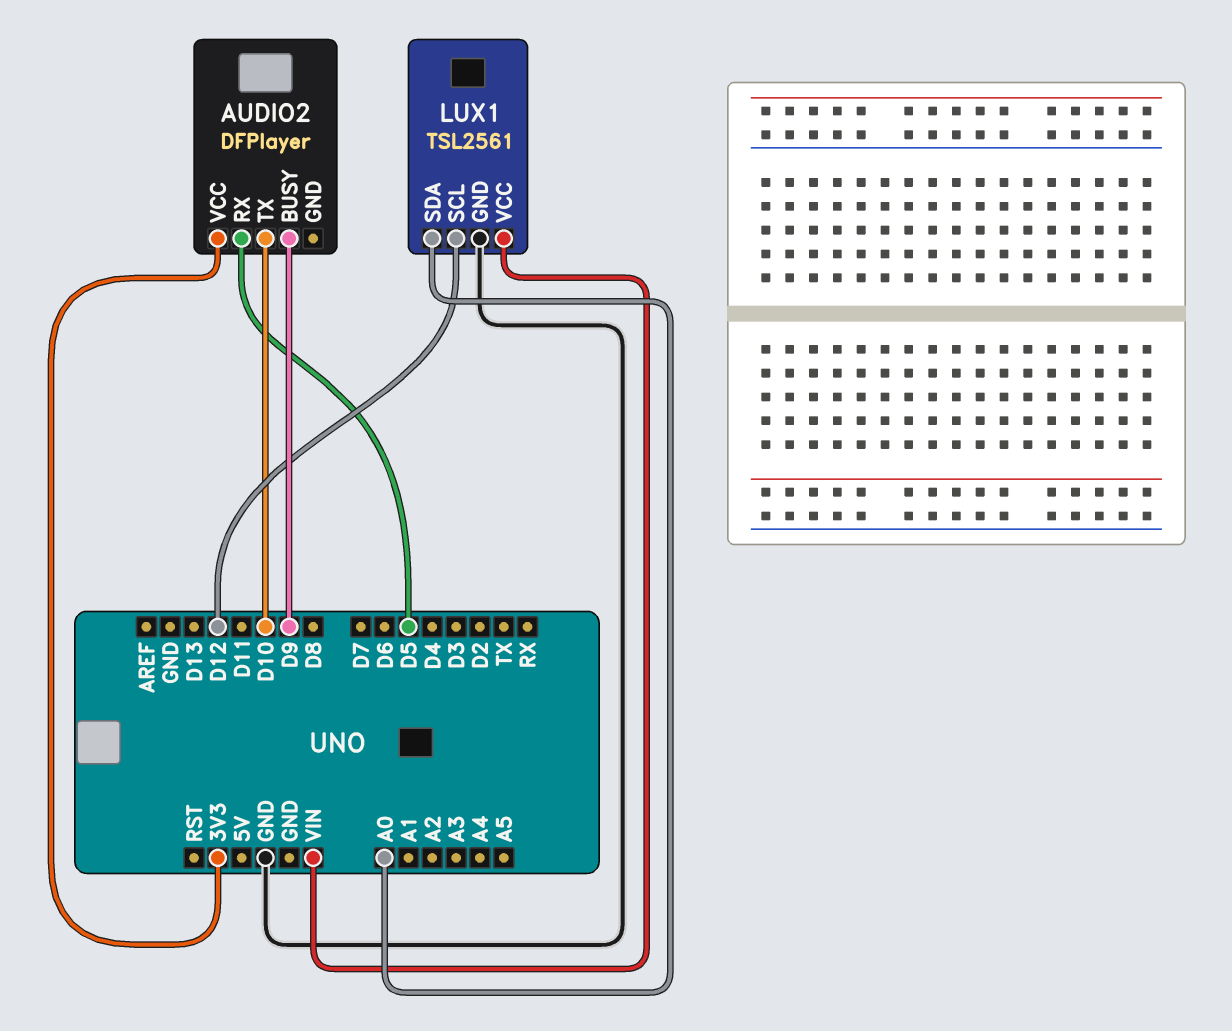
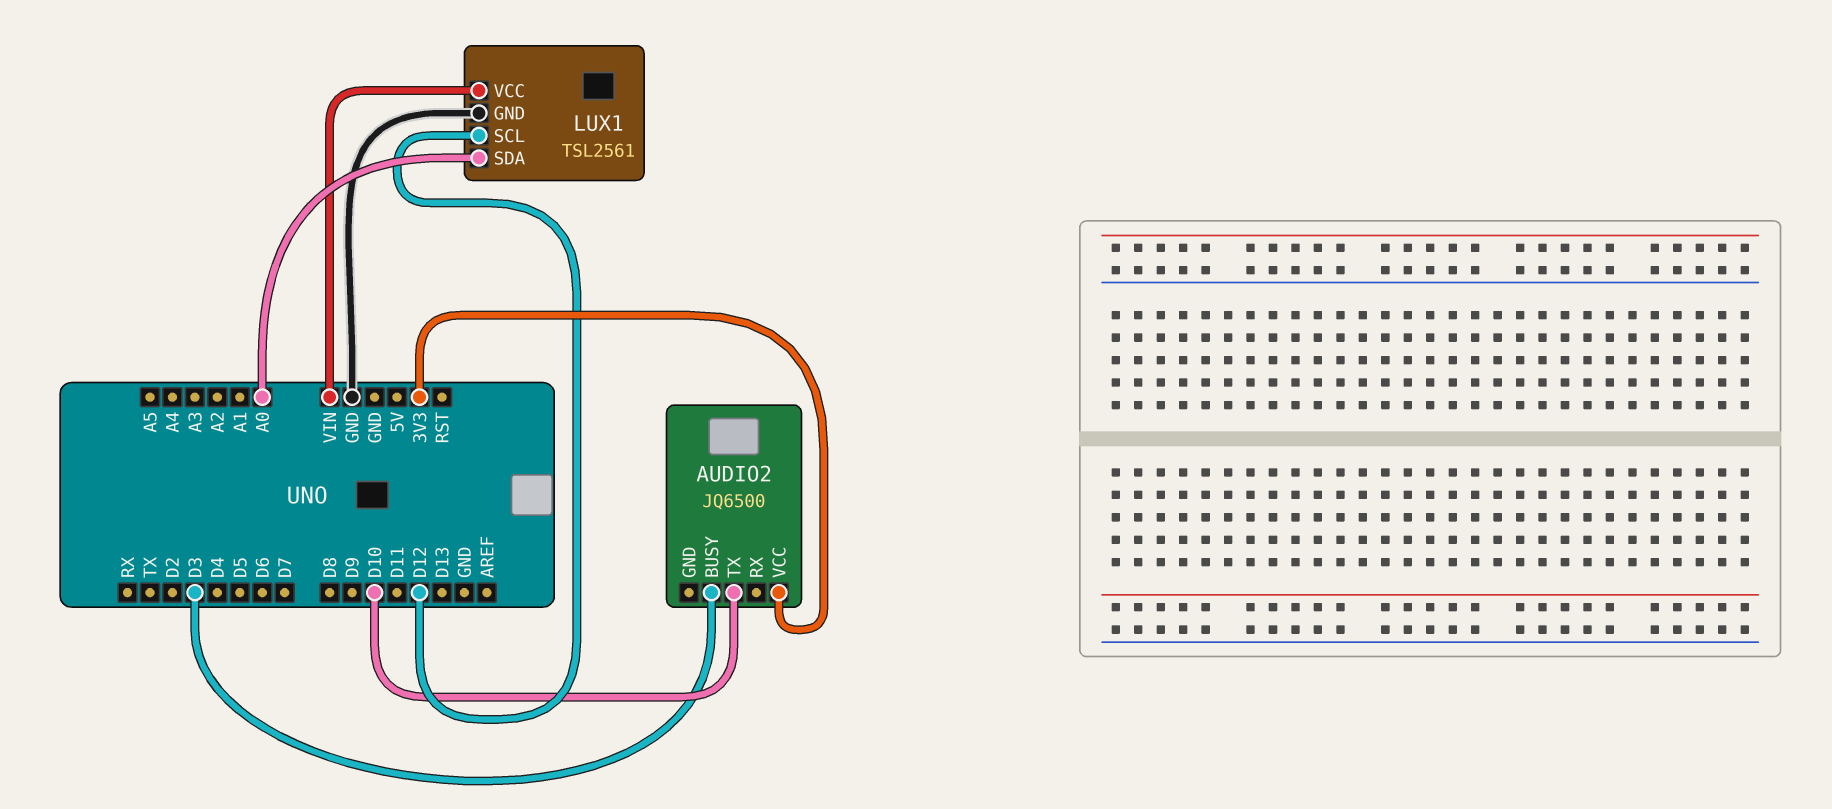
AUDIO2: DFPlayer -> JQ6500
AUDIO2 pin BUSY: D9 -> D3
AUDIO2 pin RX: D5 -> none

